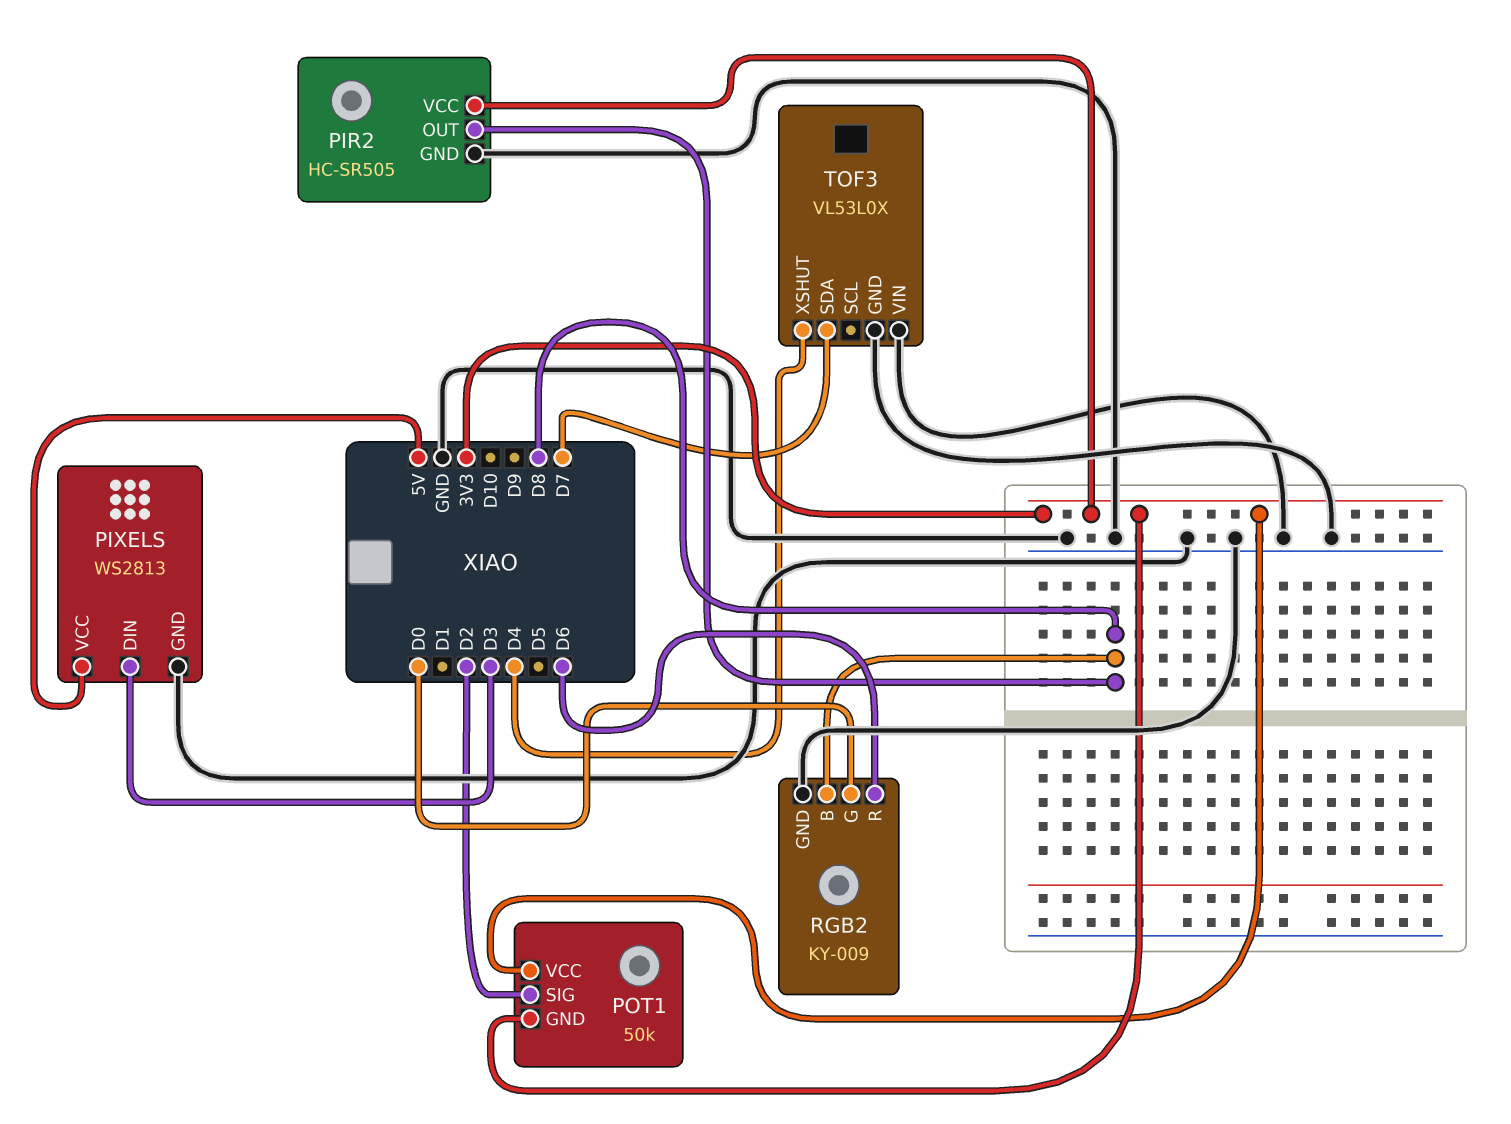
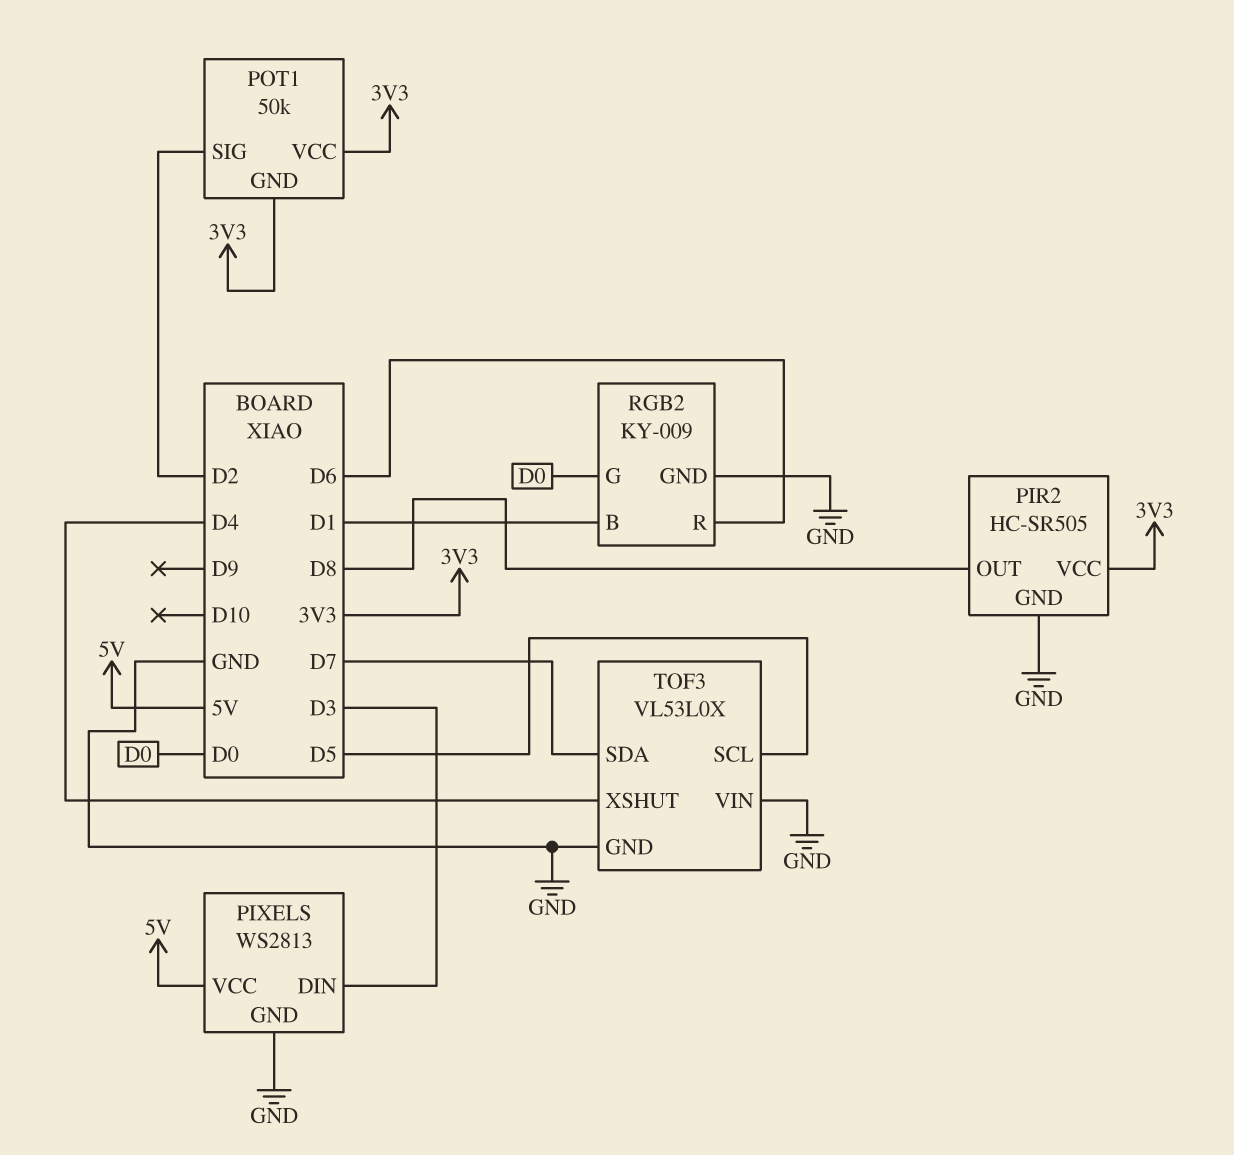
RGB2 pin B: D8 -> D1
TOF3 pin SCL: none -> D5

